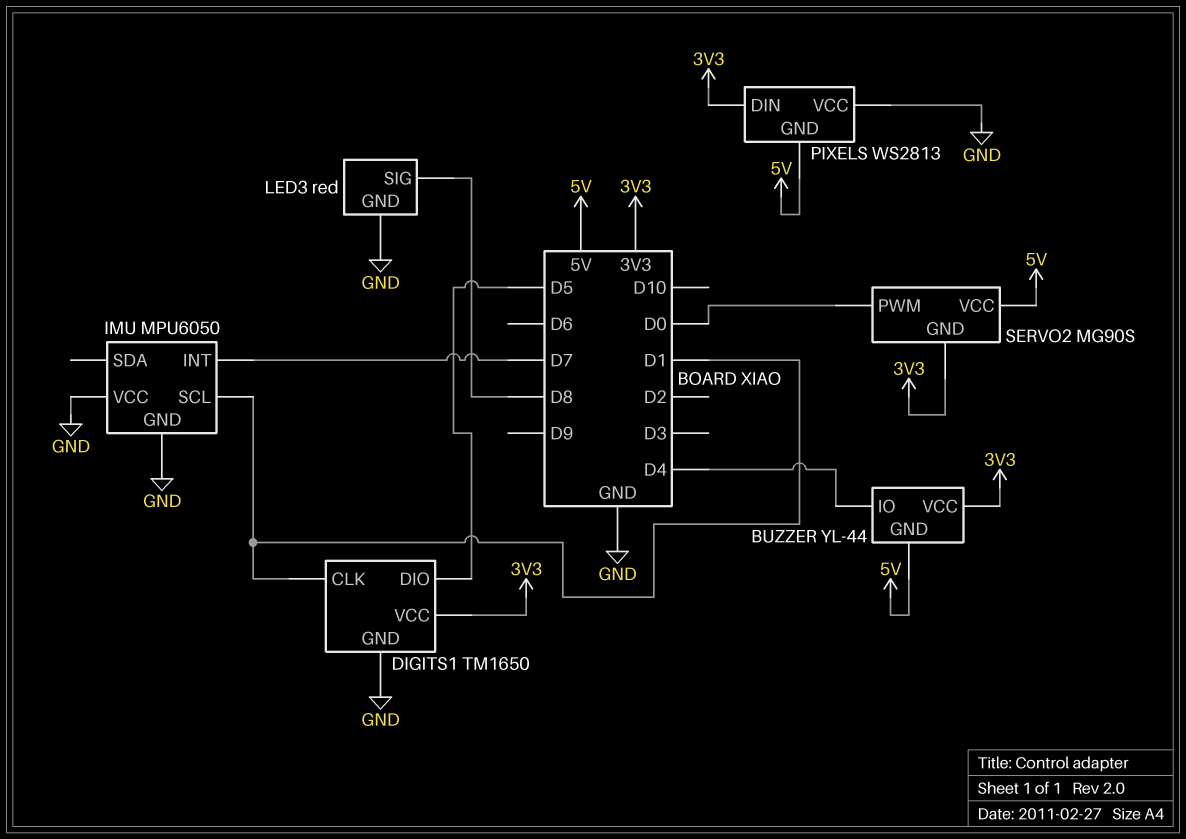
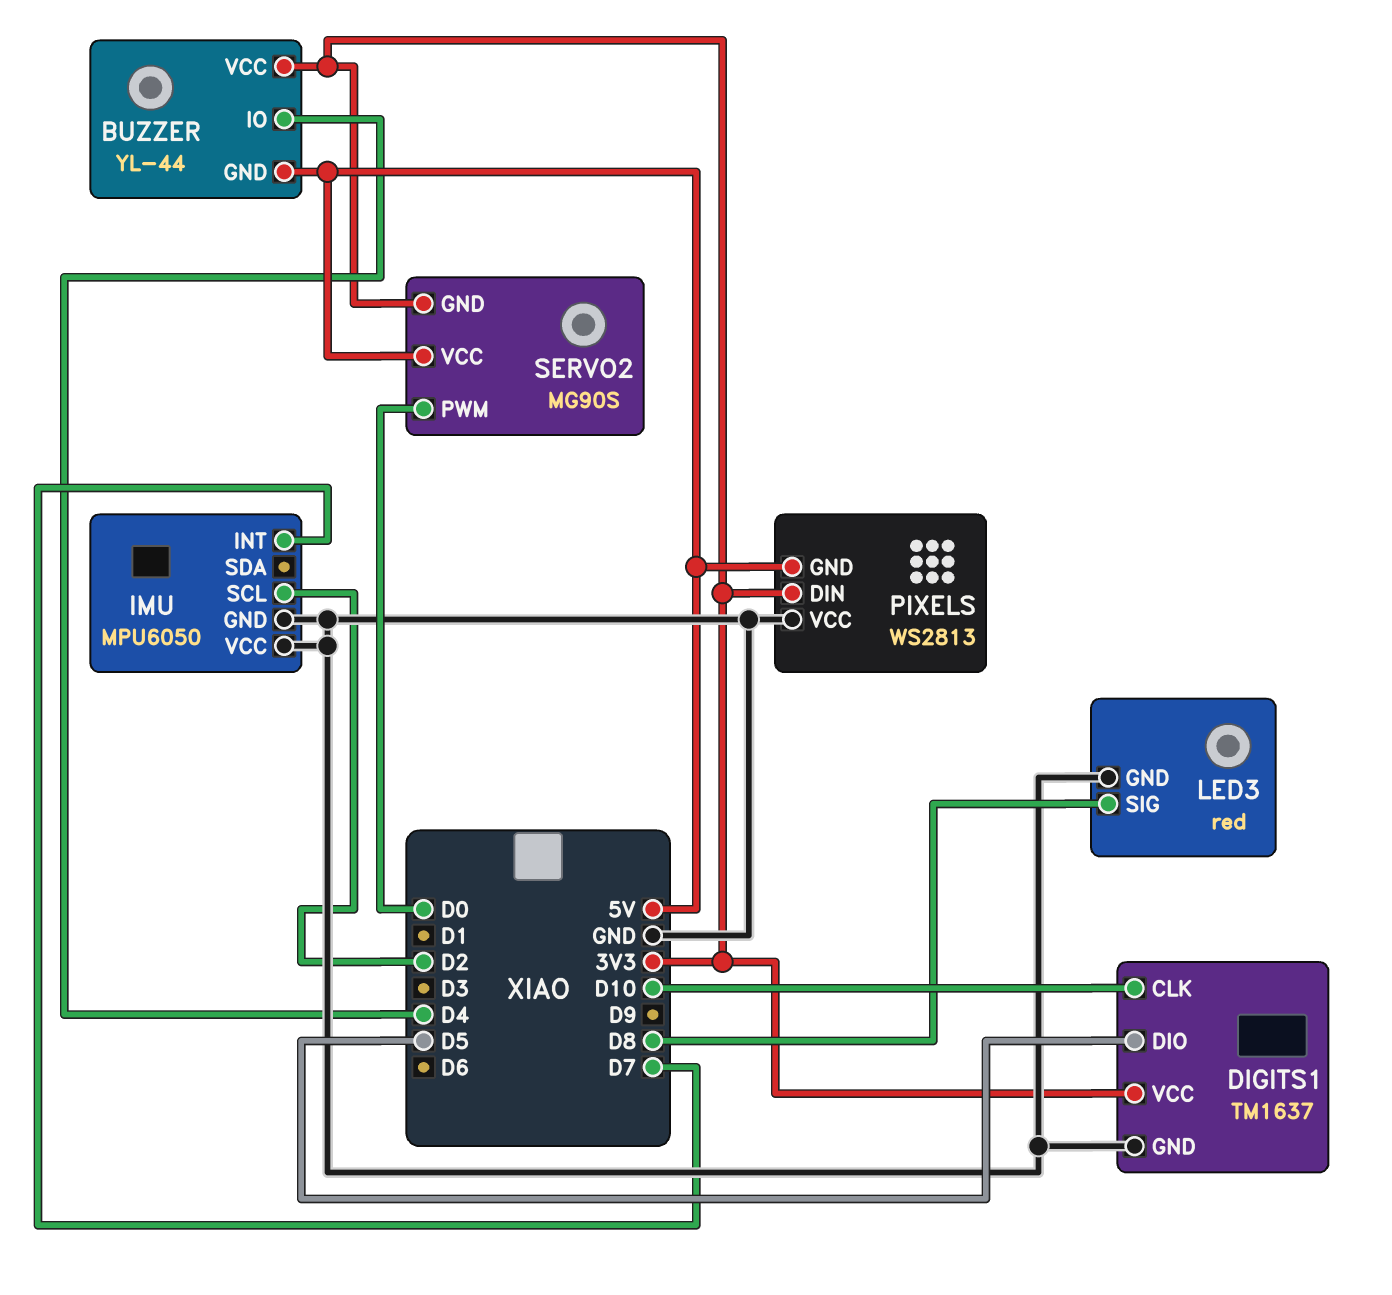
DIGITS1: TM1650 -> TM1637
DIGITS1 pin CLK: D1 -> D10
IMU pin SCL: D1 -> D2

